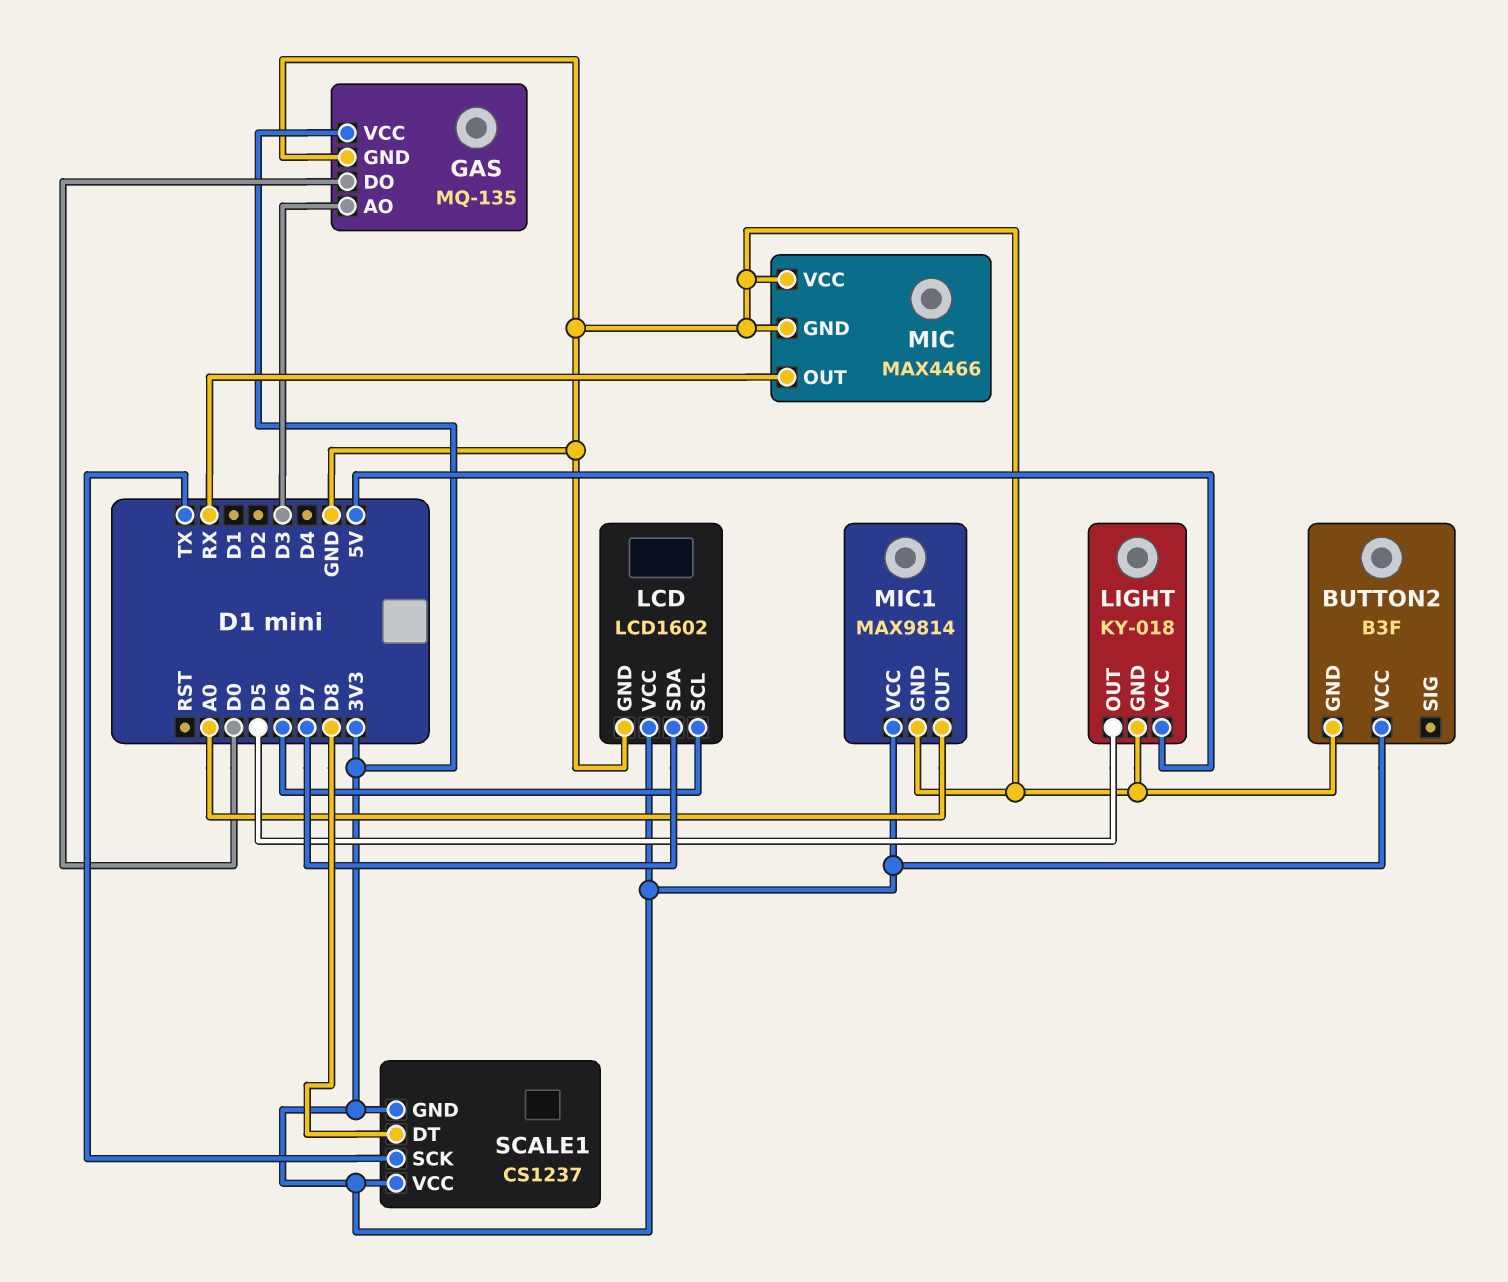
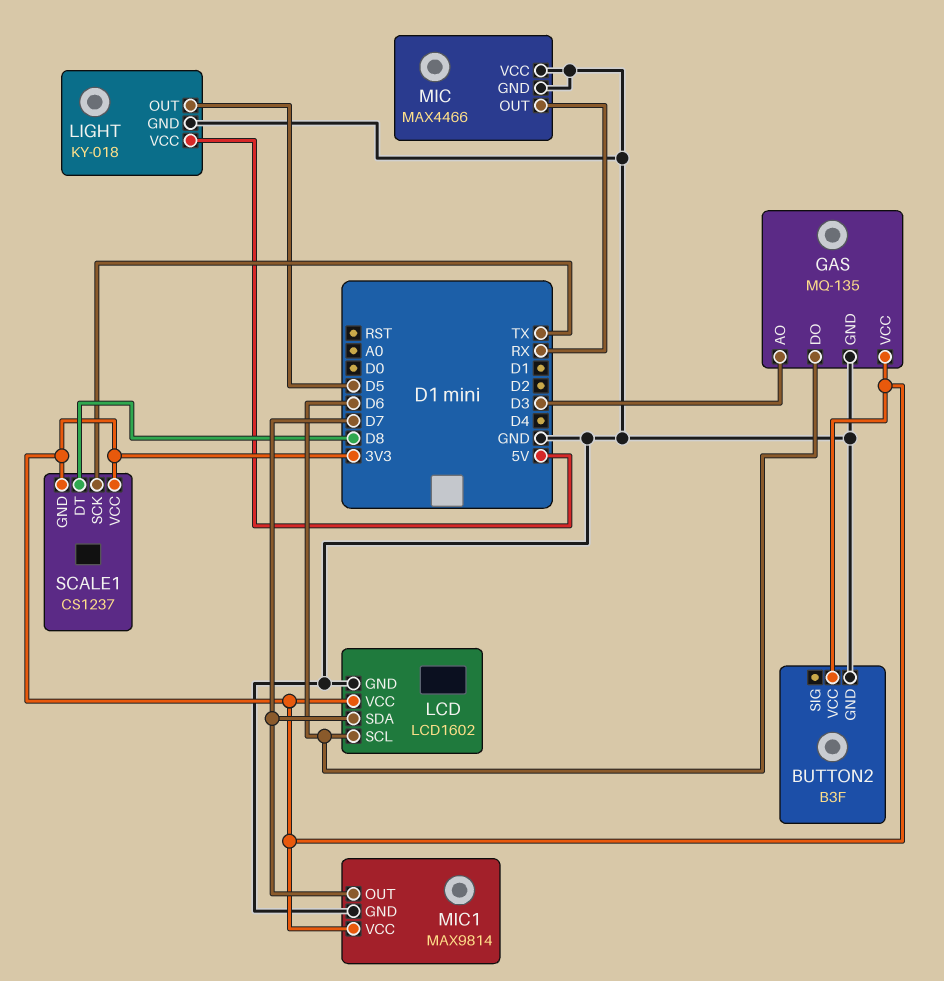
GAS pin DO: D0 -> D6
MIC1 pin OUT: A0 -> D7

